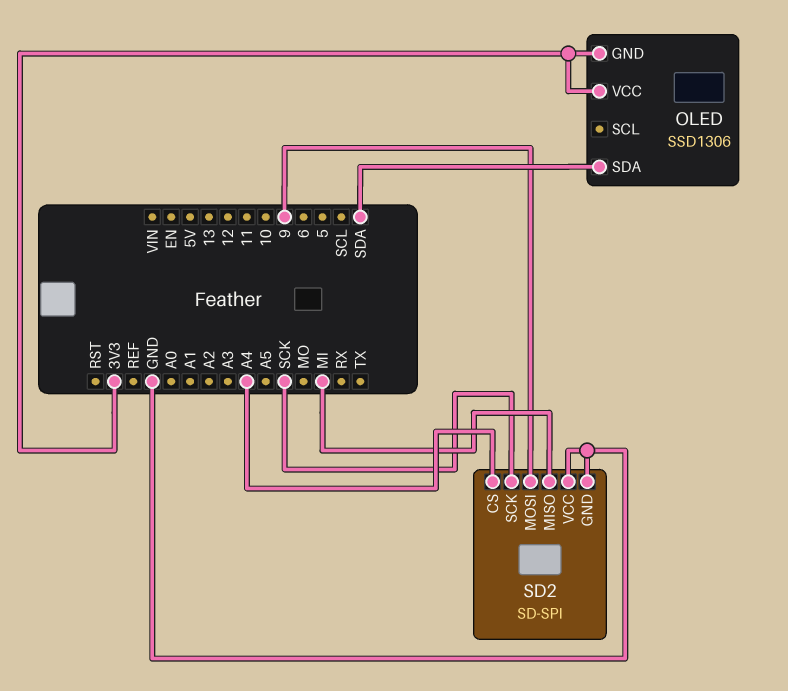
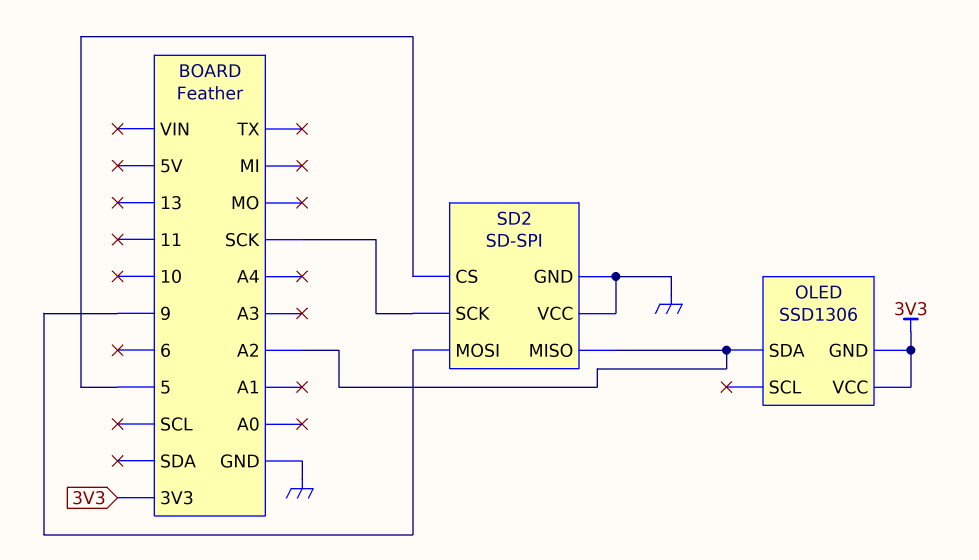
OLED pin SDA: SDA -> A2
SD2 pin CS: A4 -> 5
SD2 pin MISO: MI -> A2

